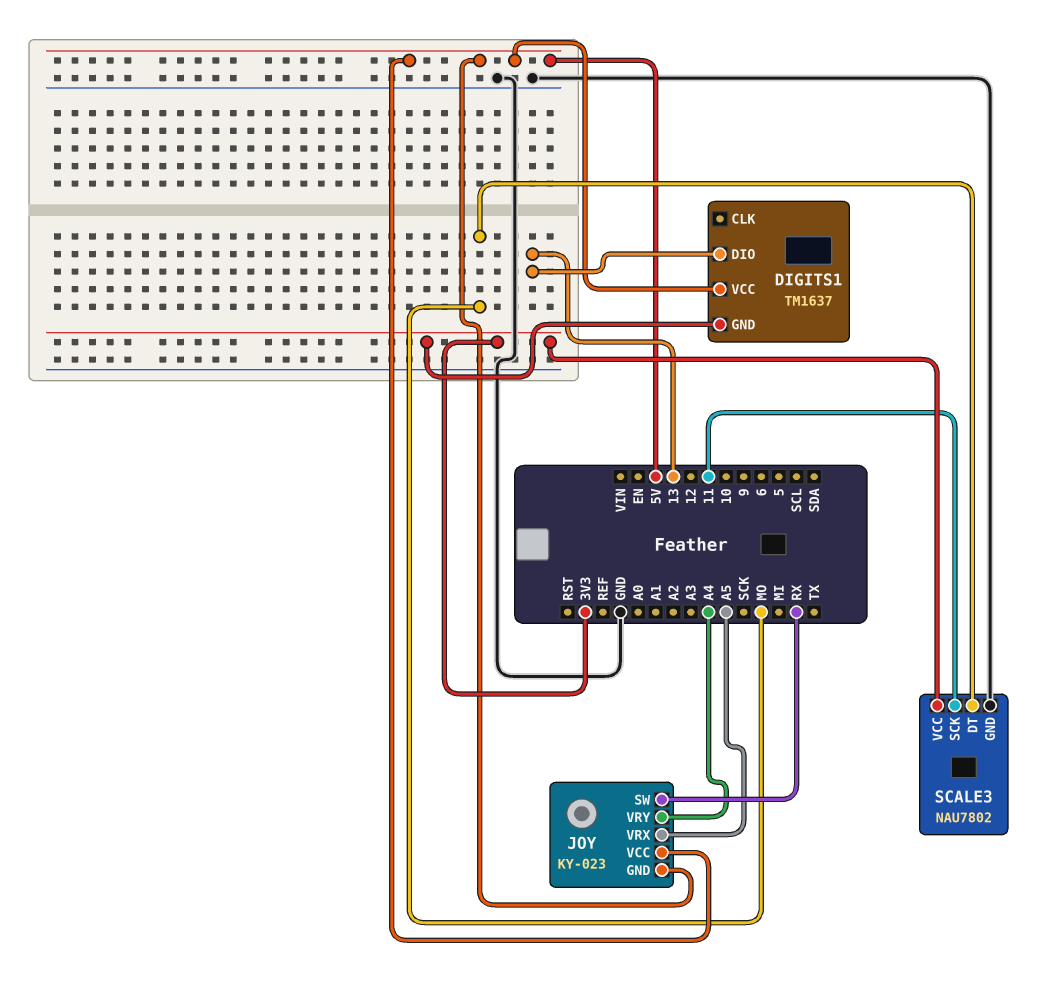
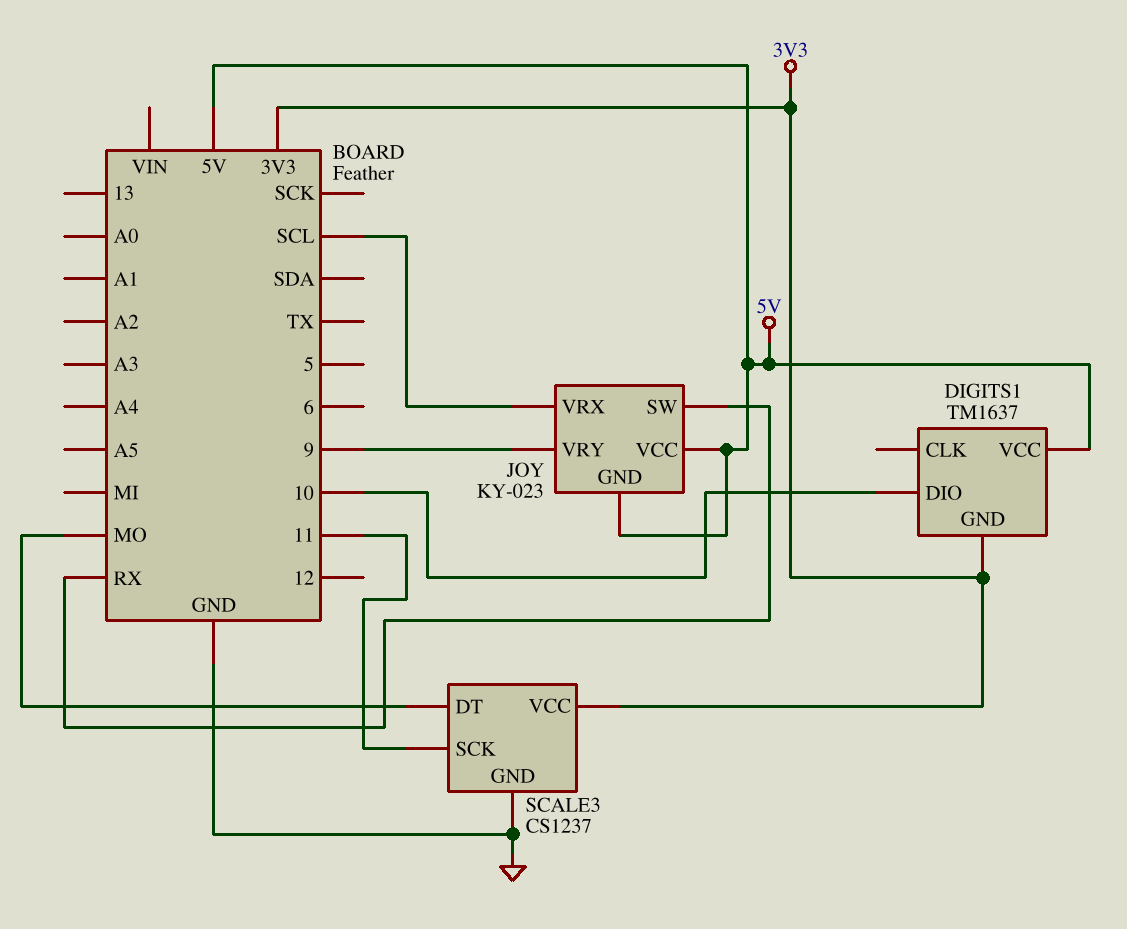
DIGITS1 pin DIO: 13 -> 10
JOY pin VRX: A5 -> SCL
JOY pin VRY: A4 -> 9
SCALE3: NAU7802 -> CS1237

